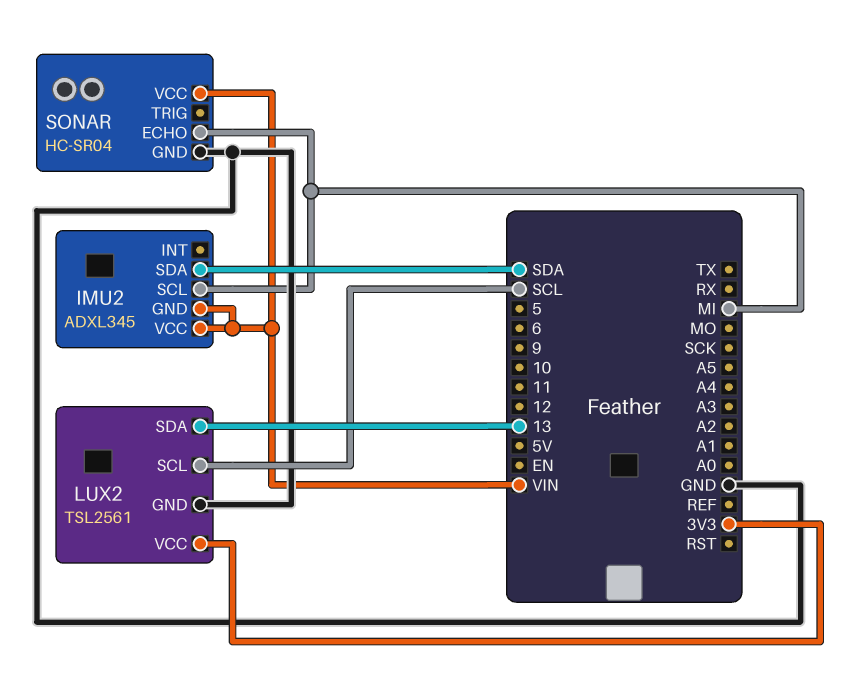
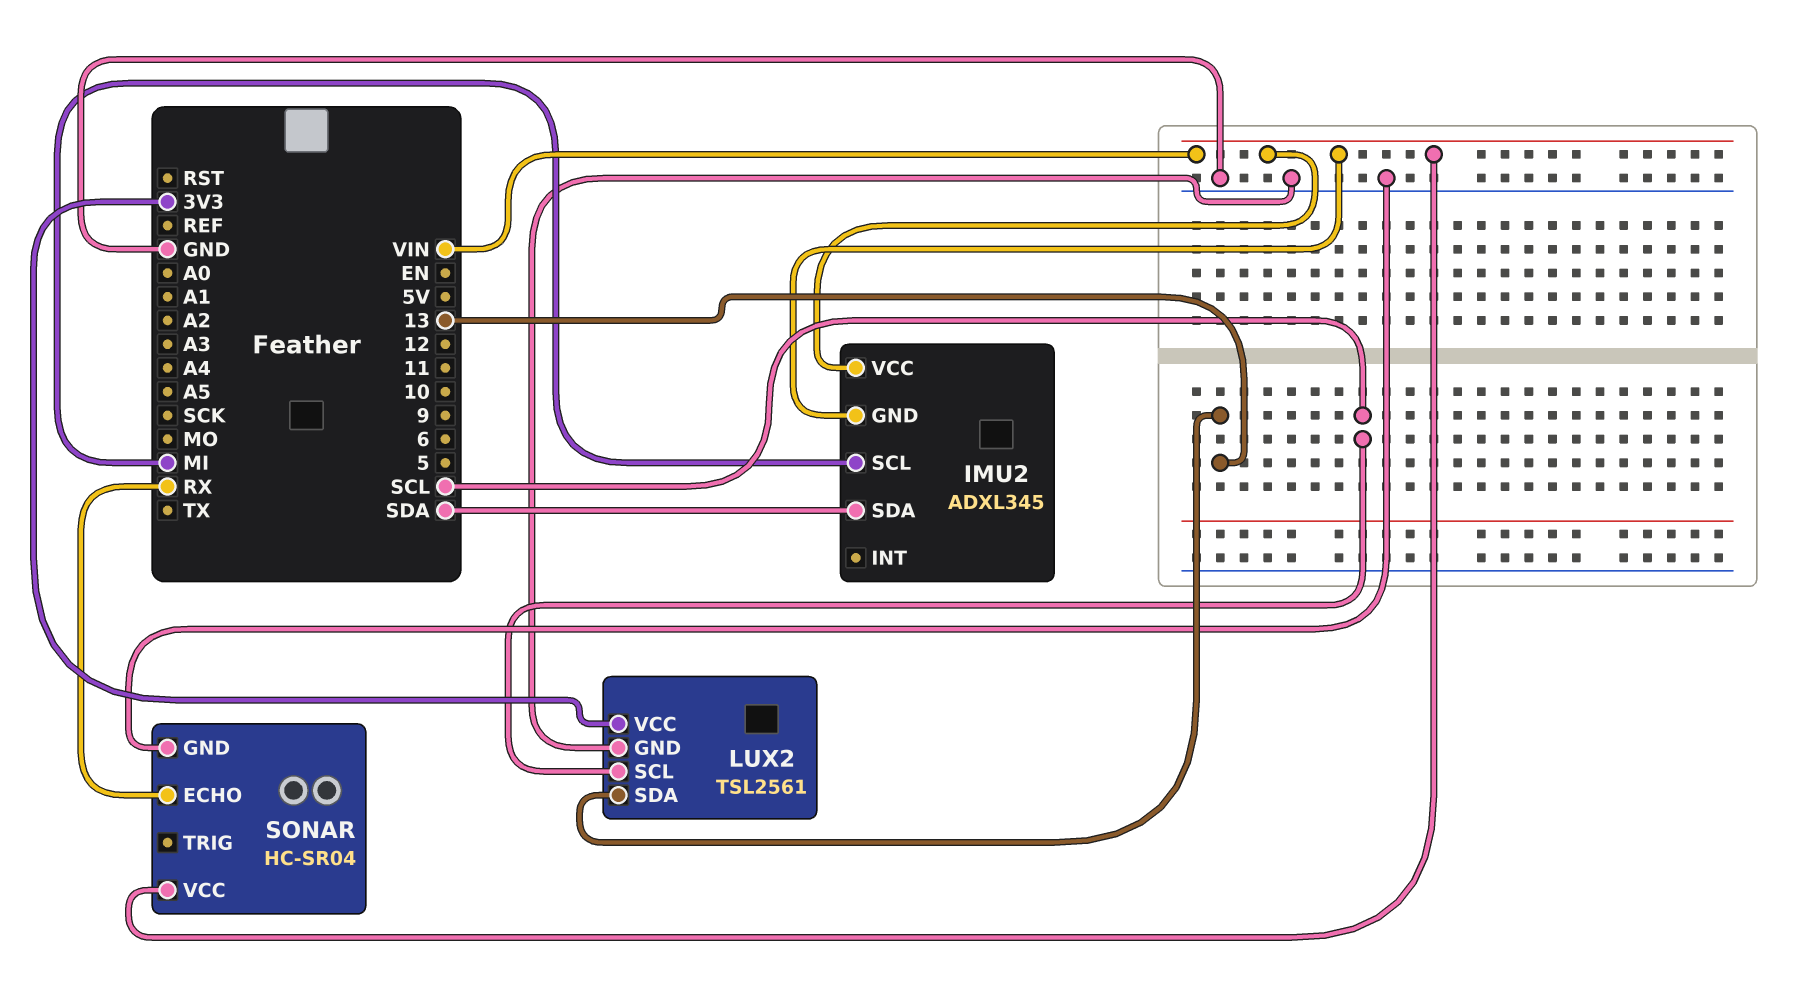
SONAR pin ECHO: MI -> RX

